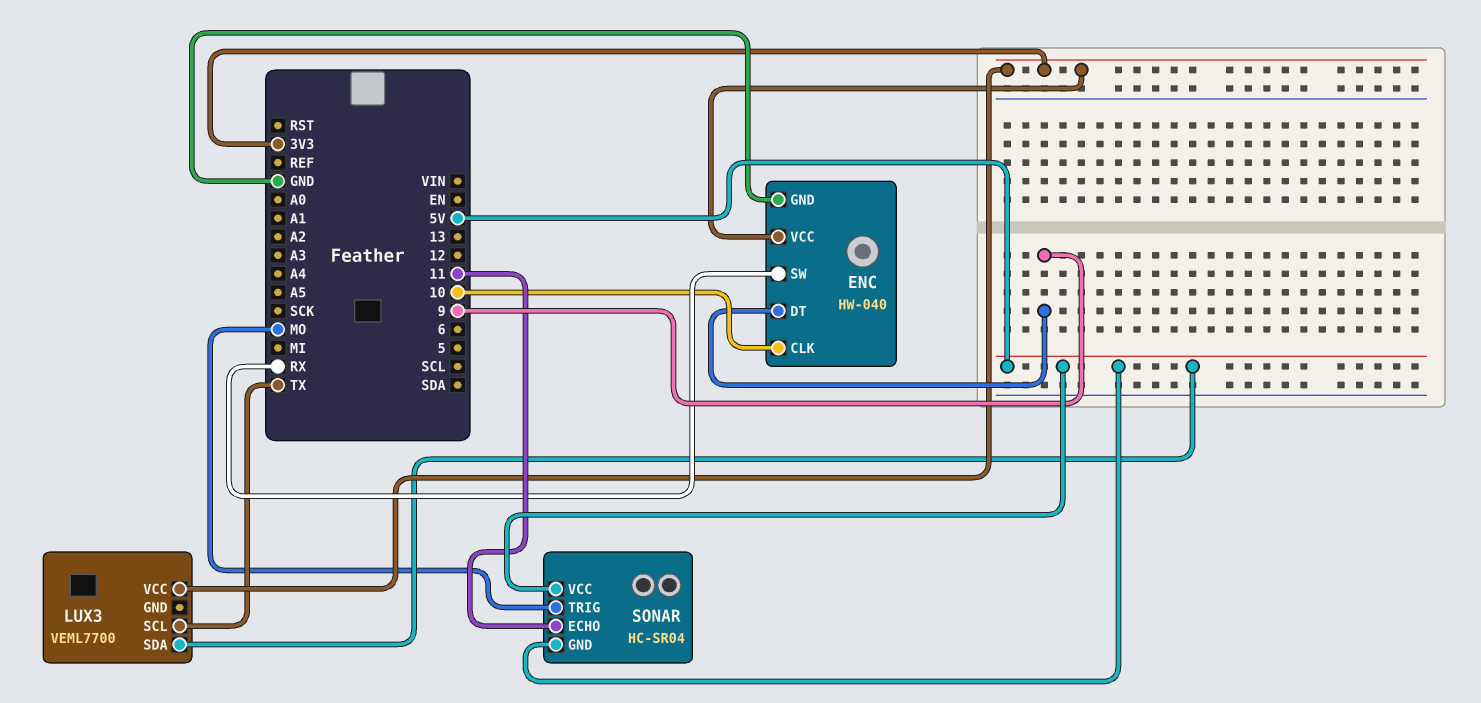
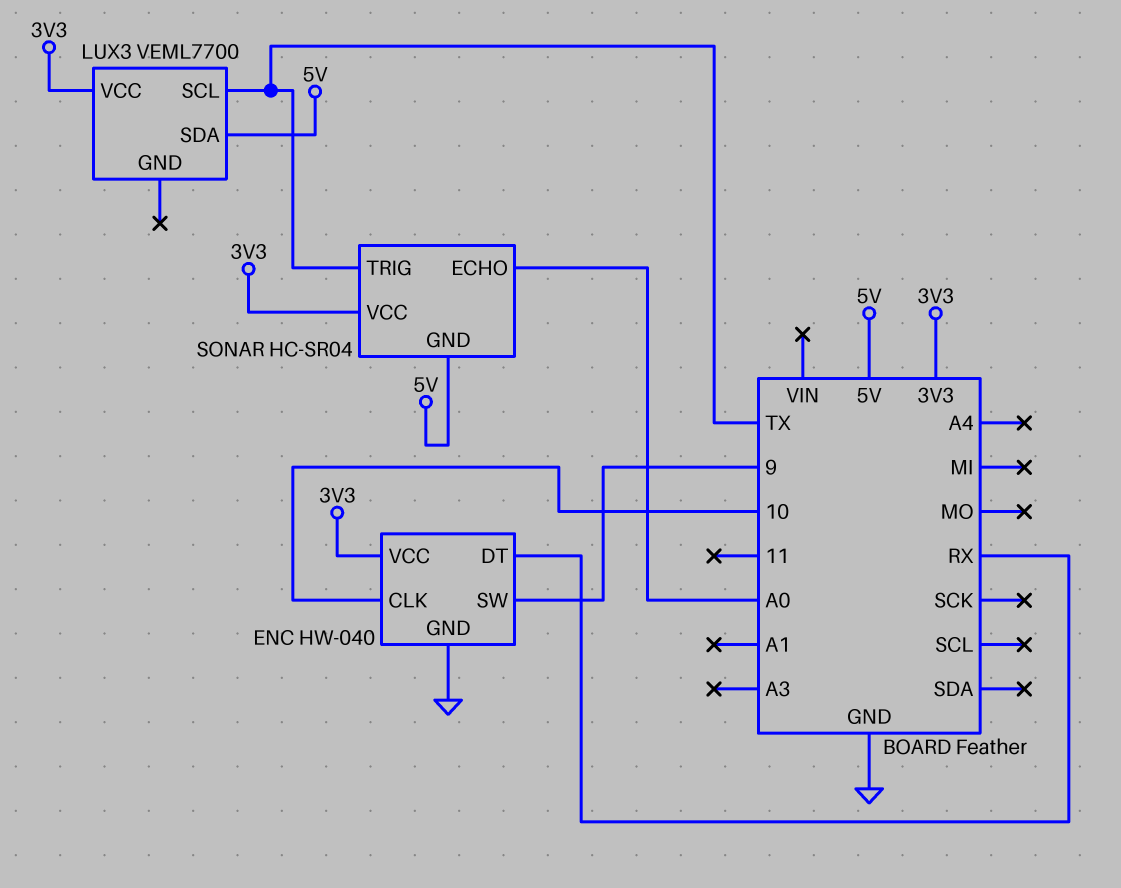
ENC pin DT: 9 -> RX
ENC pin SW: RX -> 9
SONAR pin ECHO: 11 -> A0
SONAR pin TRIG: MO -> TX
SONAR pin VCC: 5V -> 3V3

